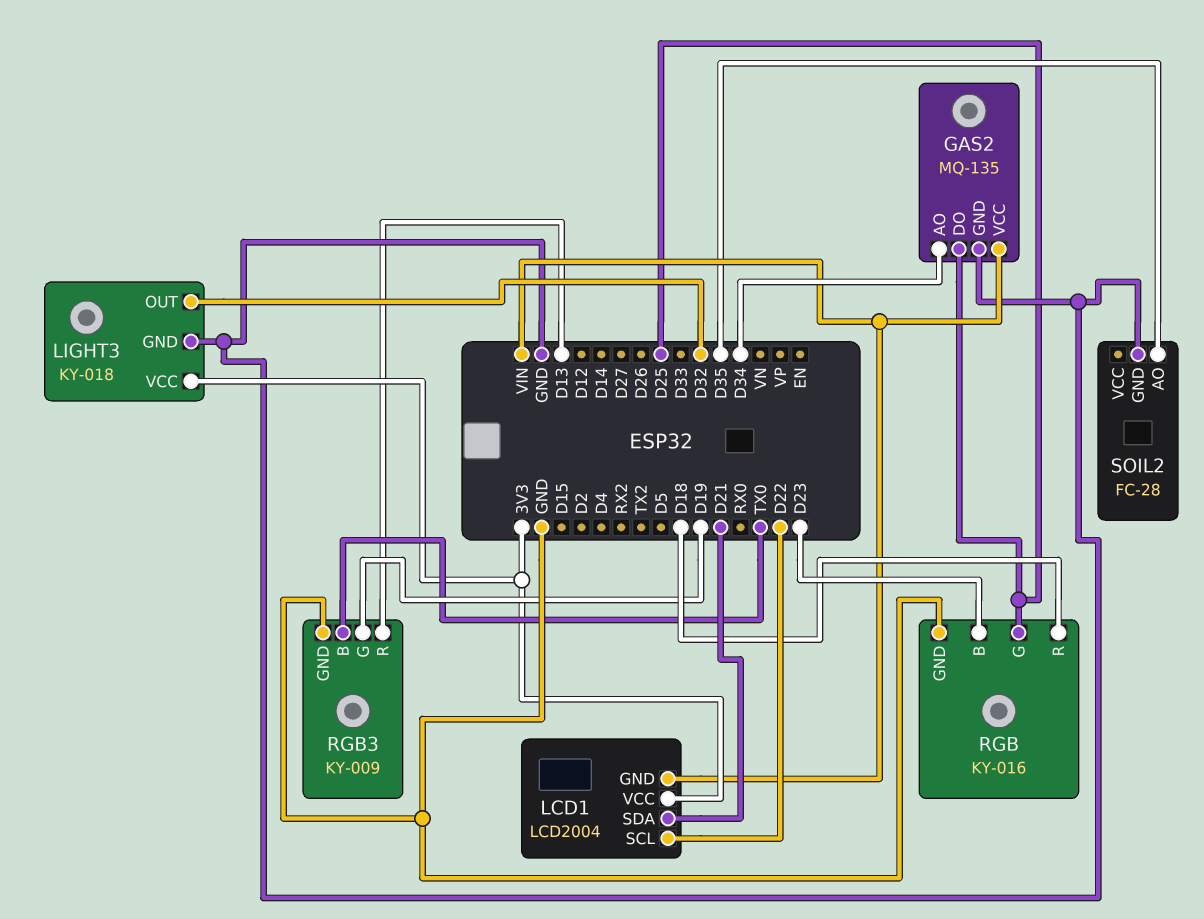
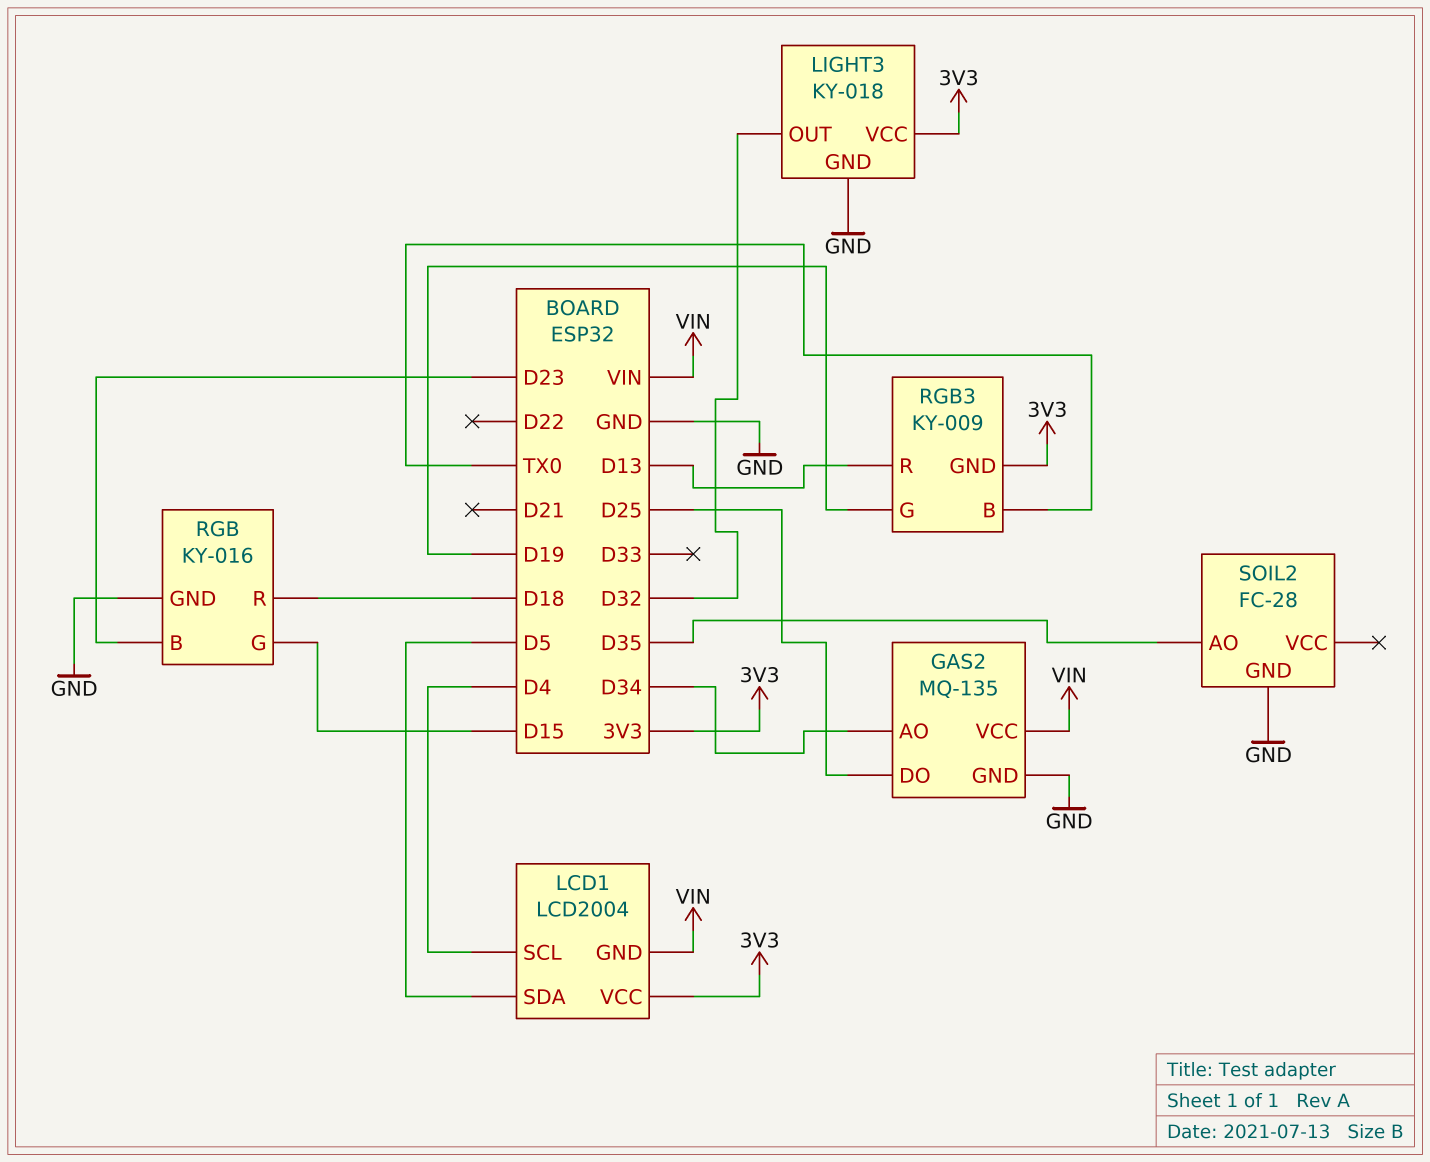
LCD1 pin SCL: D22 -> D4
LCD1 pin SDA: D21 -> D5
RGB pin G: D25 -> D15
RGB3 pin GND: GND -> 3V3

